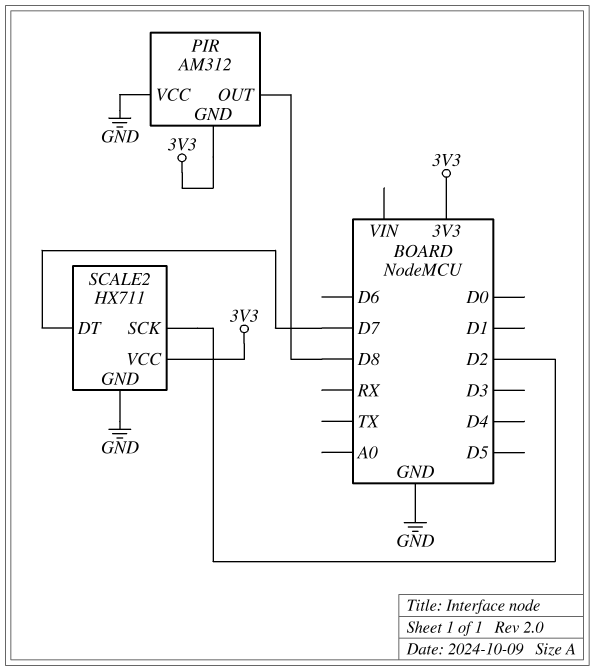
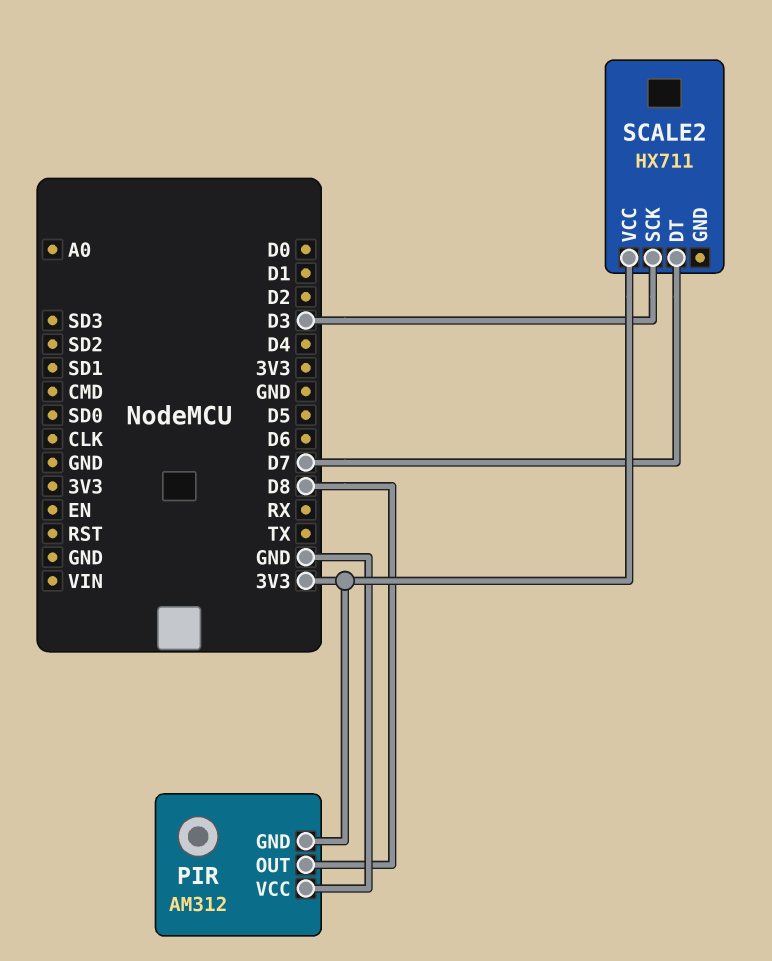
SCALE2 pin GND: GND -> none
SCALE2 pin SCK: D2 -> D3

